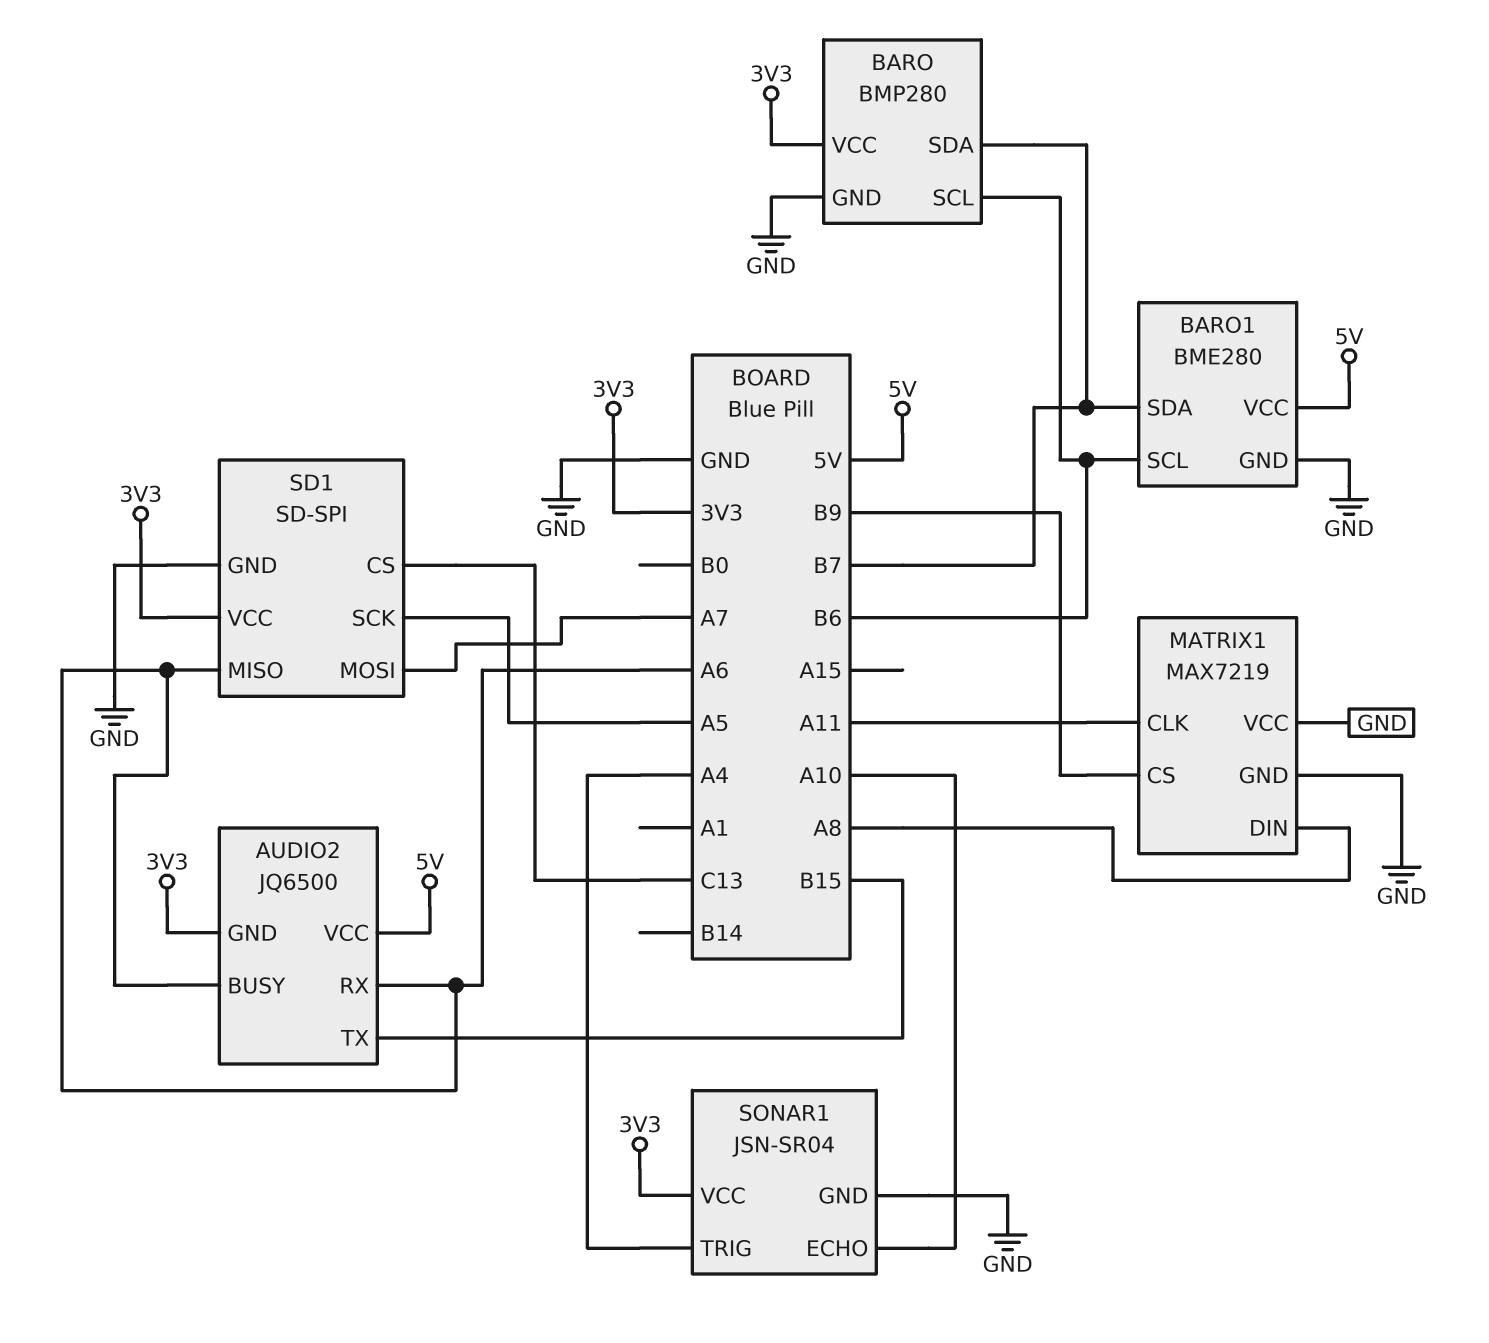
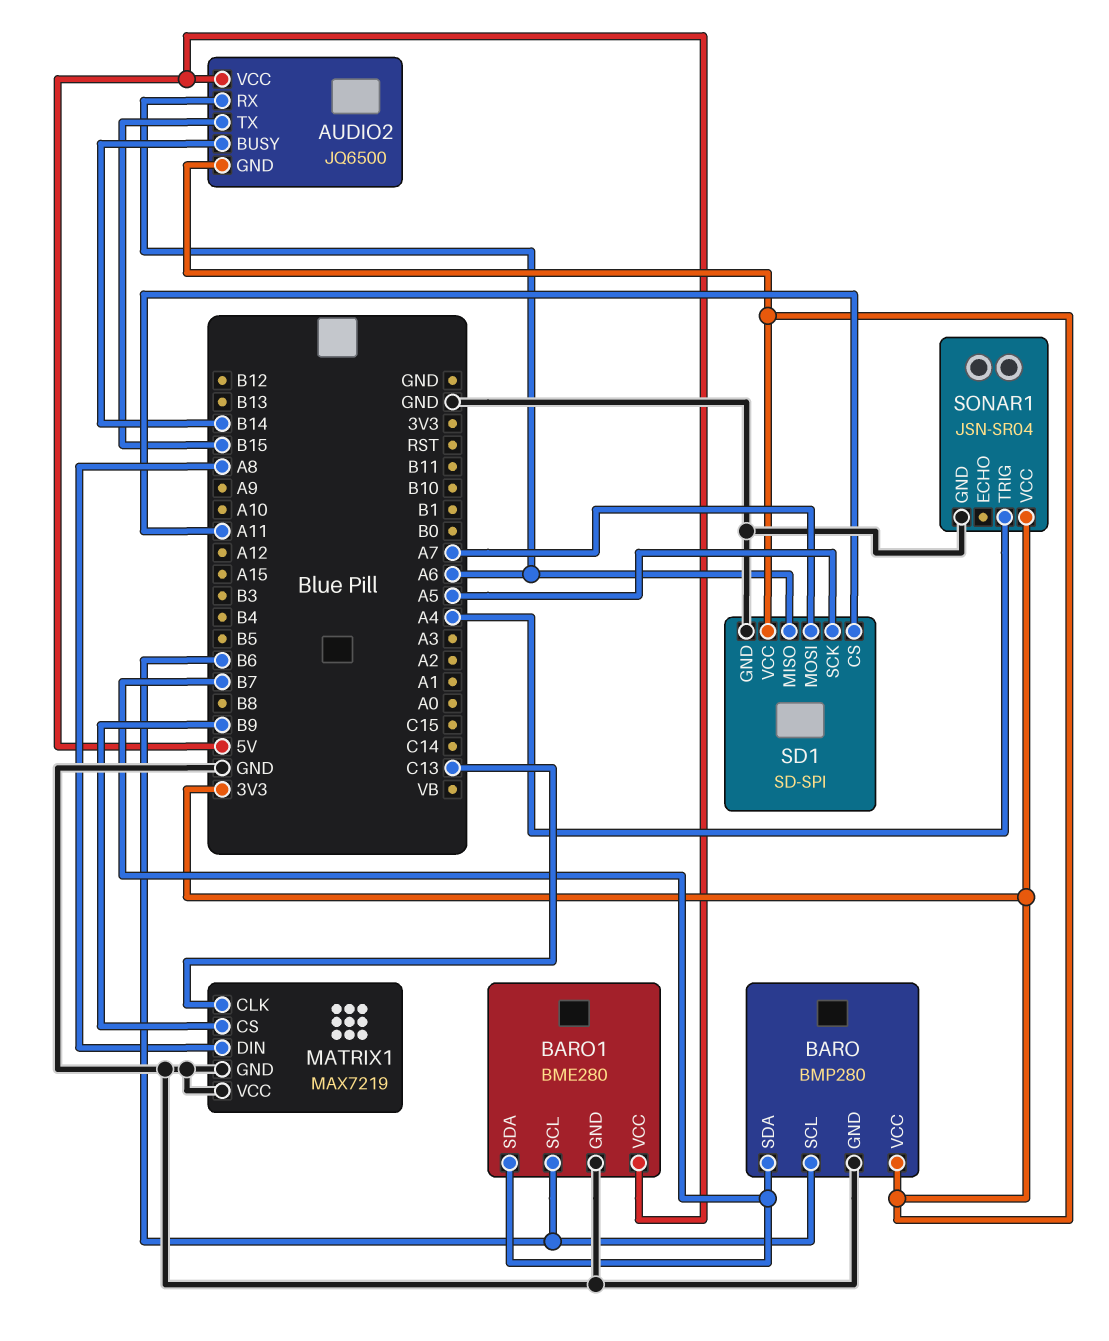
AUDIO2 pin BUSY: A6 -> B14
MATRIX1 pin CLK: A11 -> C13
SD1 pin CS: C13 -> A11
SONAR1 pin ECHO: A10 -> none

